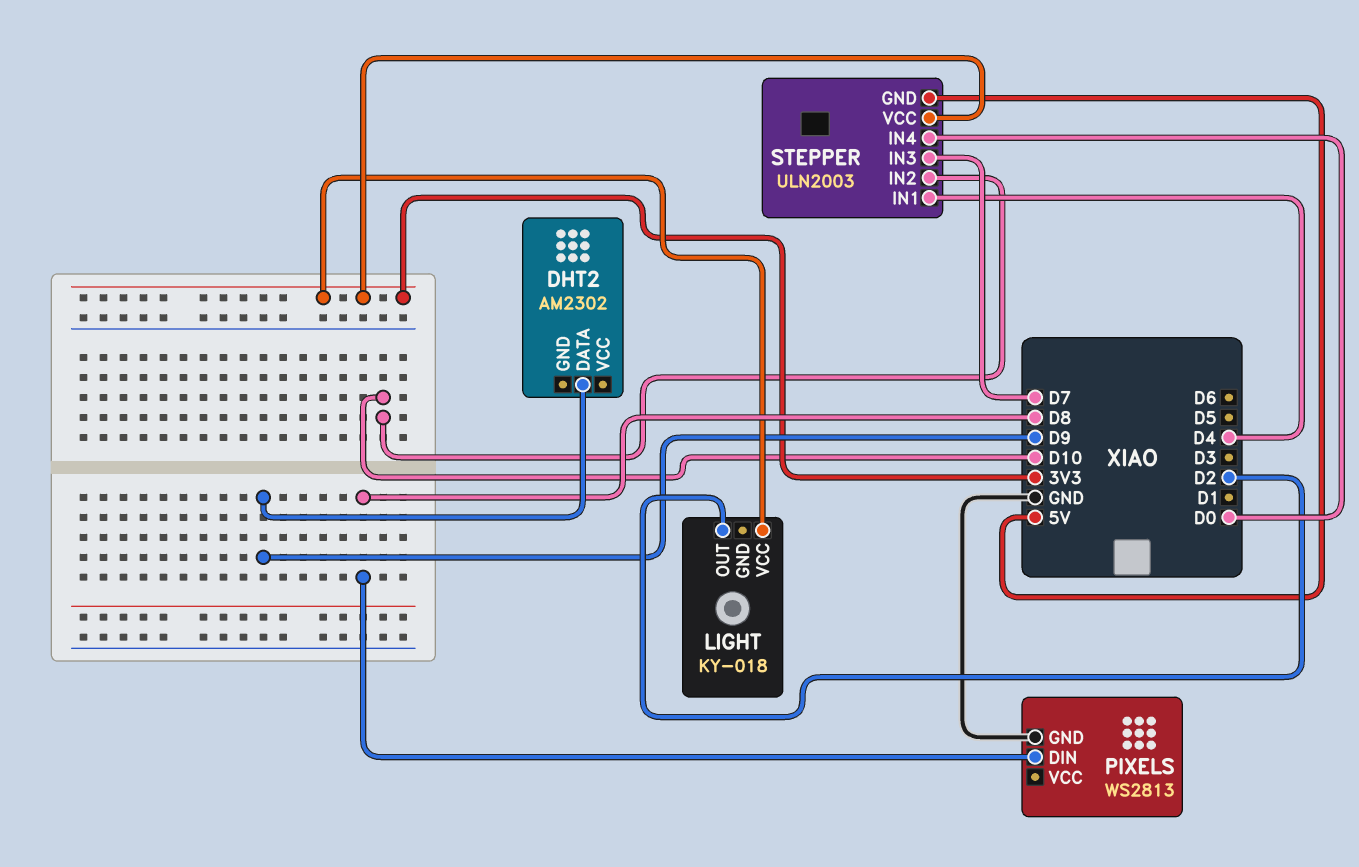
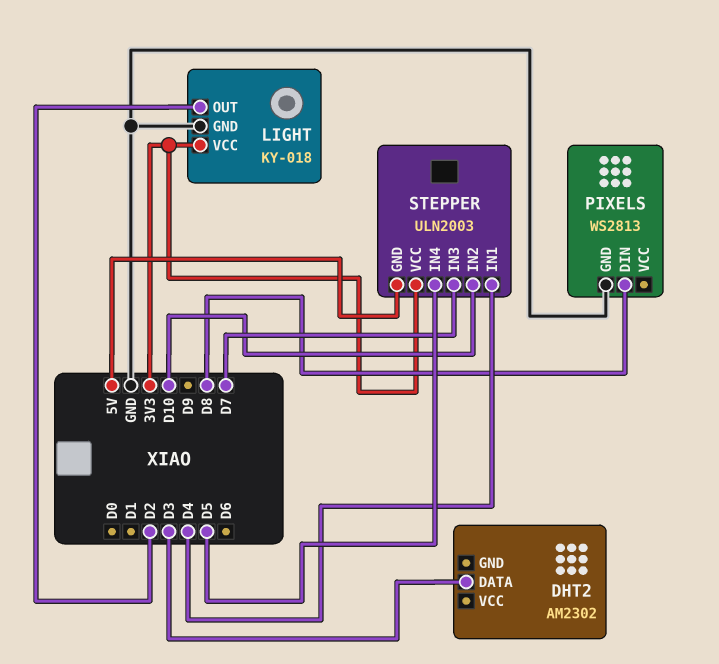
DHT2 pin DATA: D9 -> D3
LIGHT pin GND: none -> GND
STEPPER pin IN4: D0 -> D5

